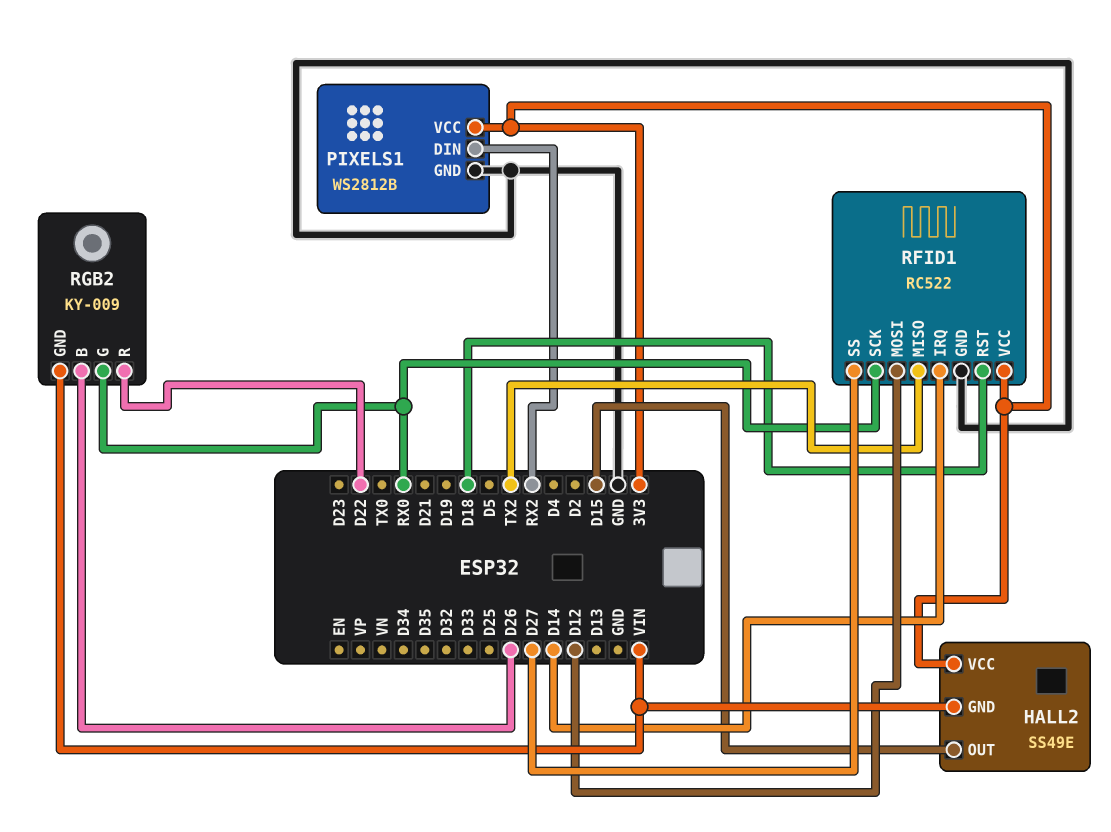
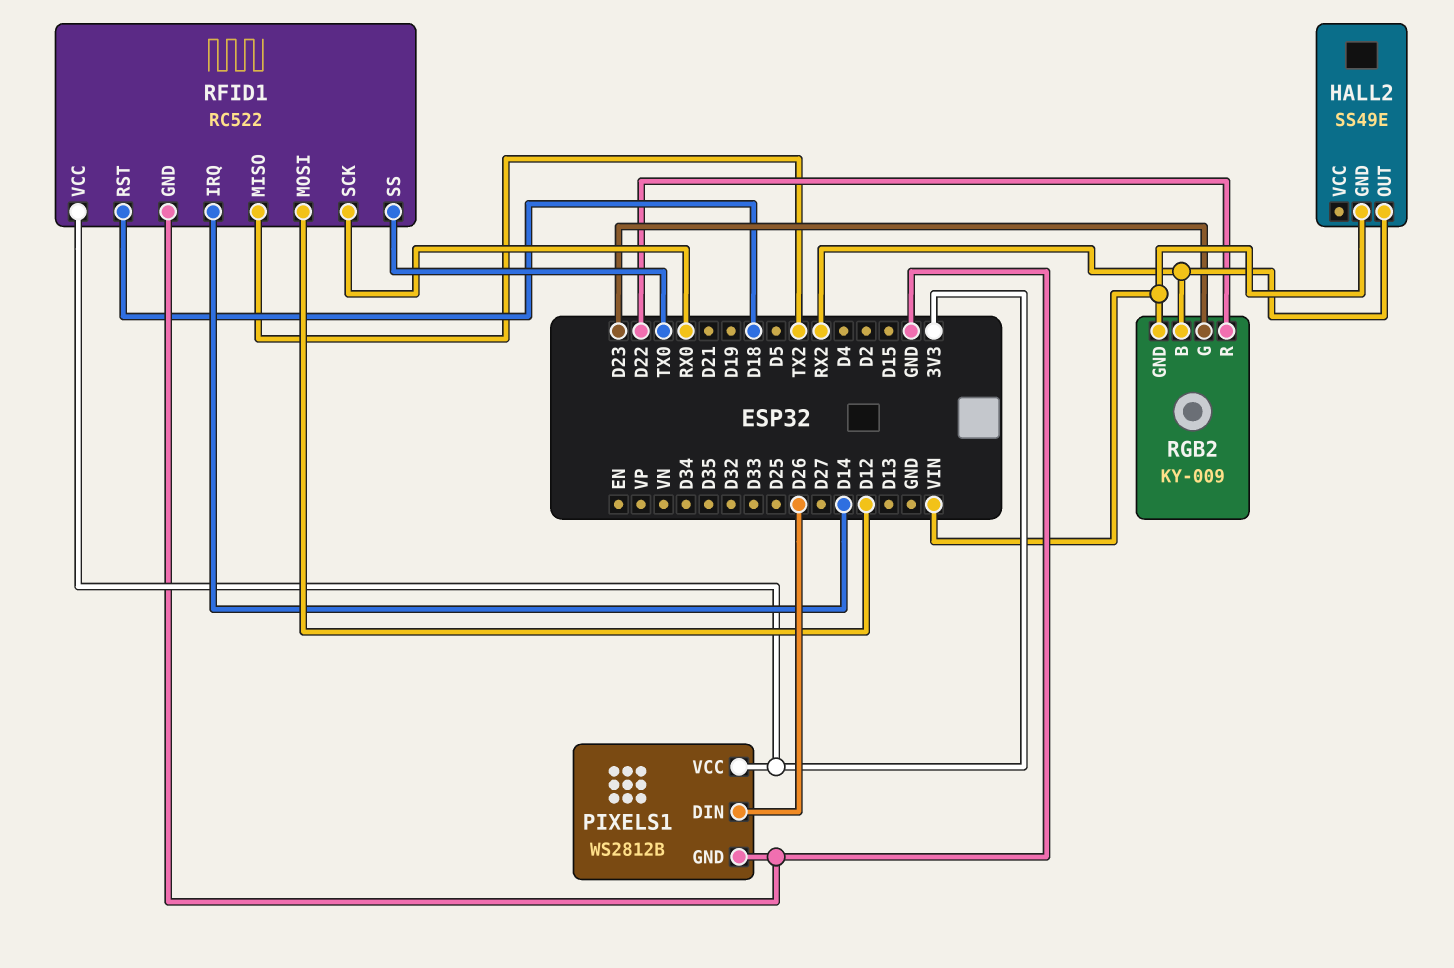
HALL2 pin OUT: D15 -> RX2
HALL2 pin VCC: 3V3 -> none
PIXELS1 pin DIN: RX2 -> D26
RFID1 pin SS: D27 -> TX0
RGB2 pin B: D26 -> RX2
RGB2 pin G: RX0 -> D23

